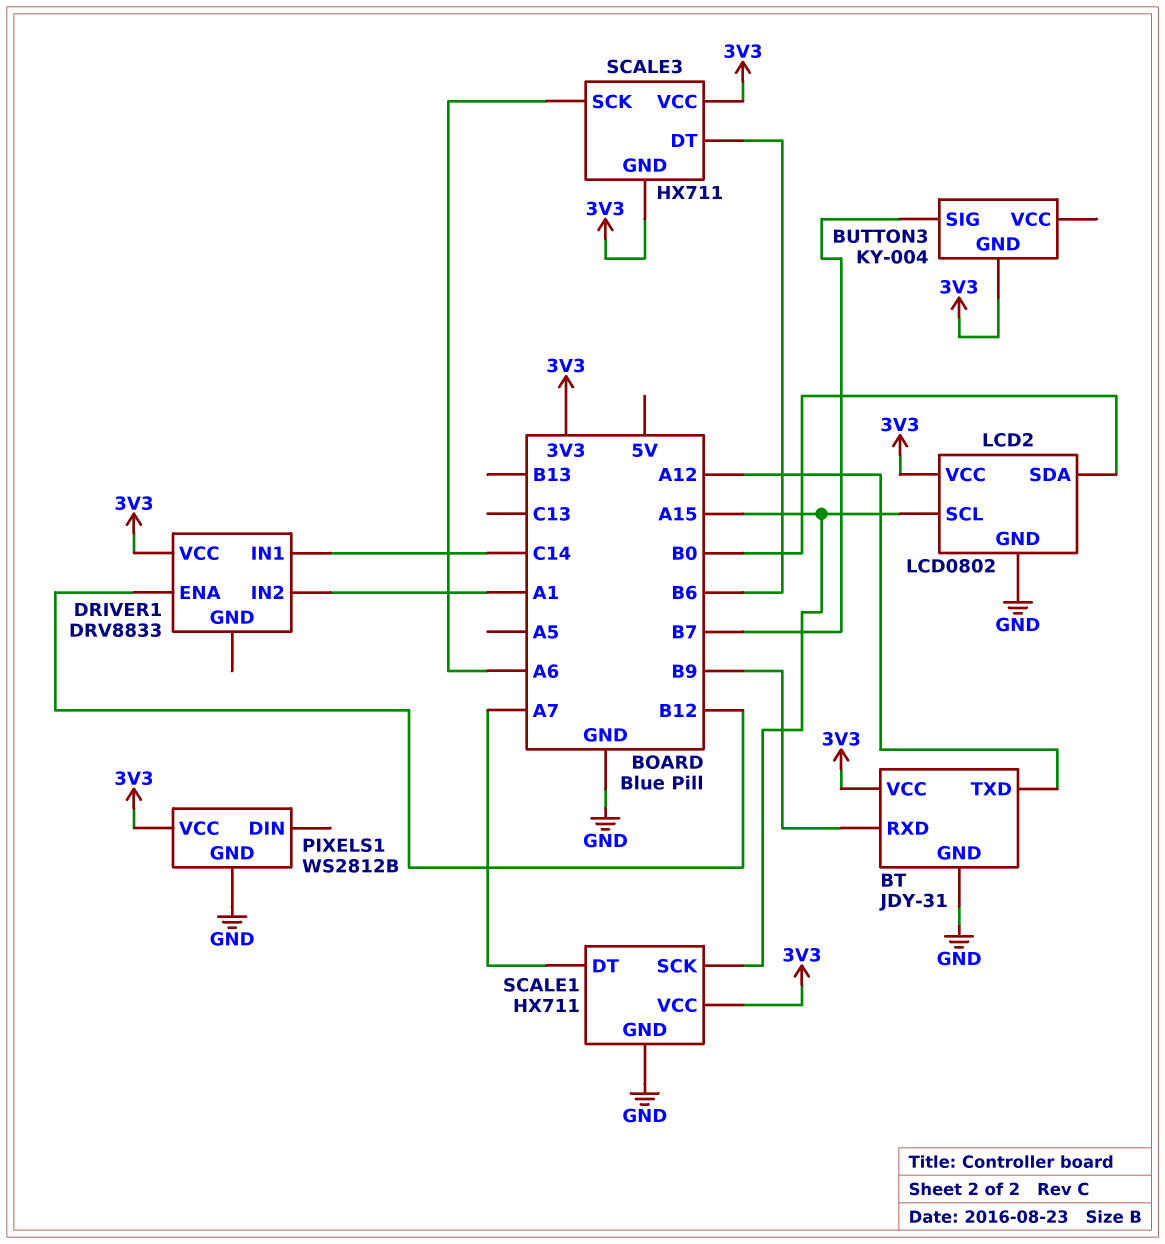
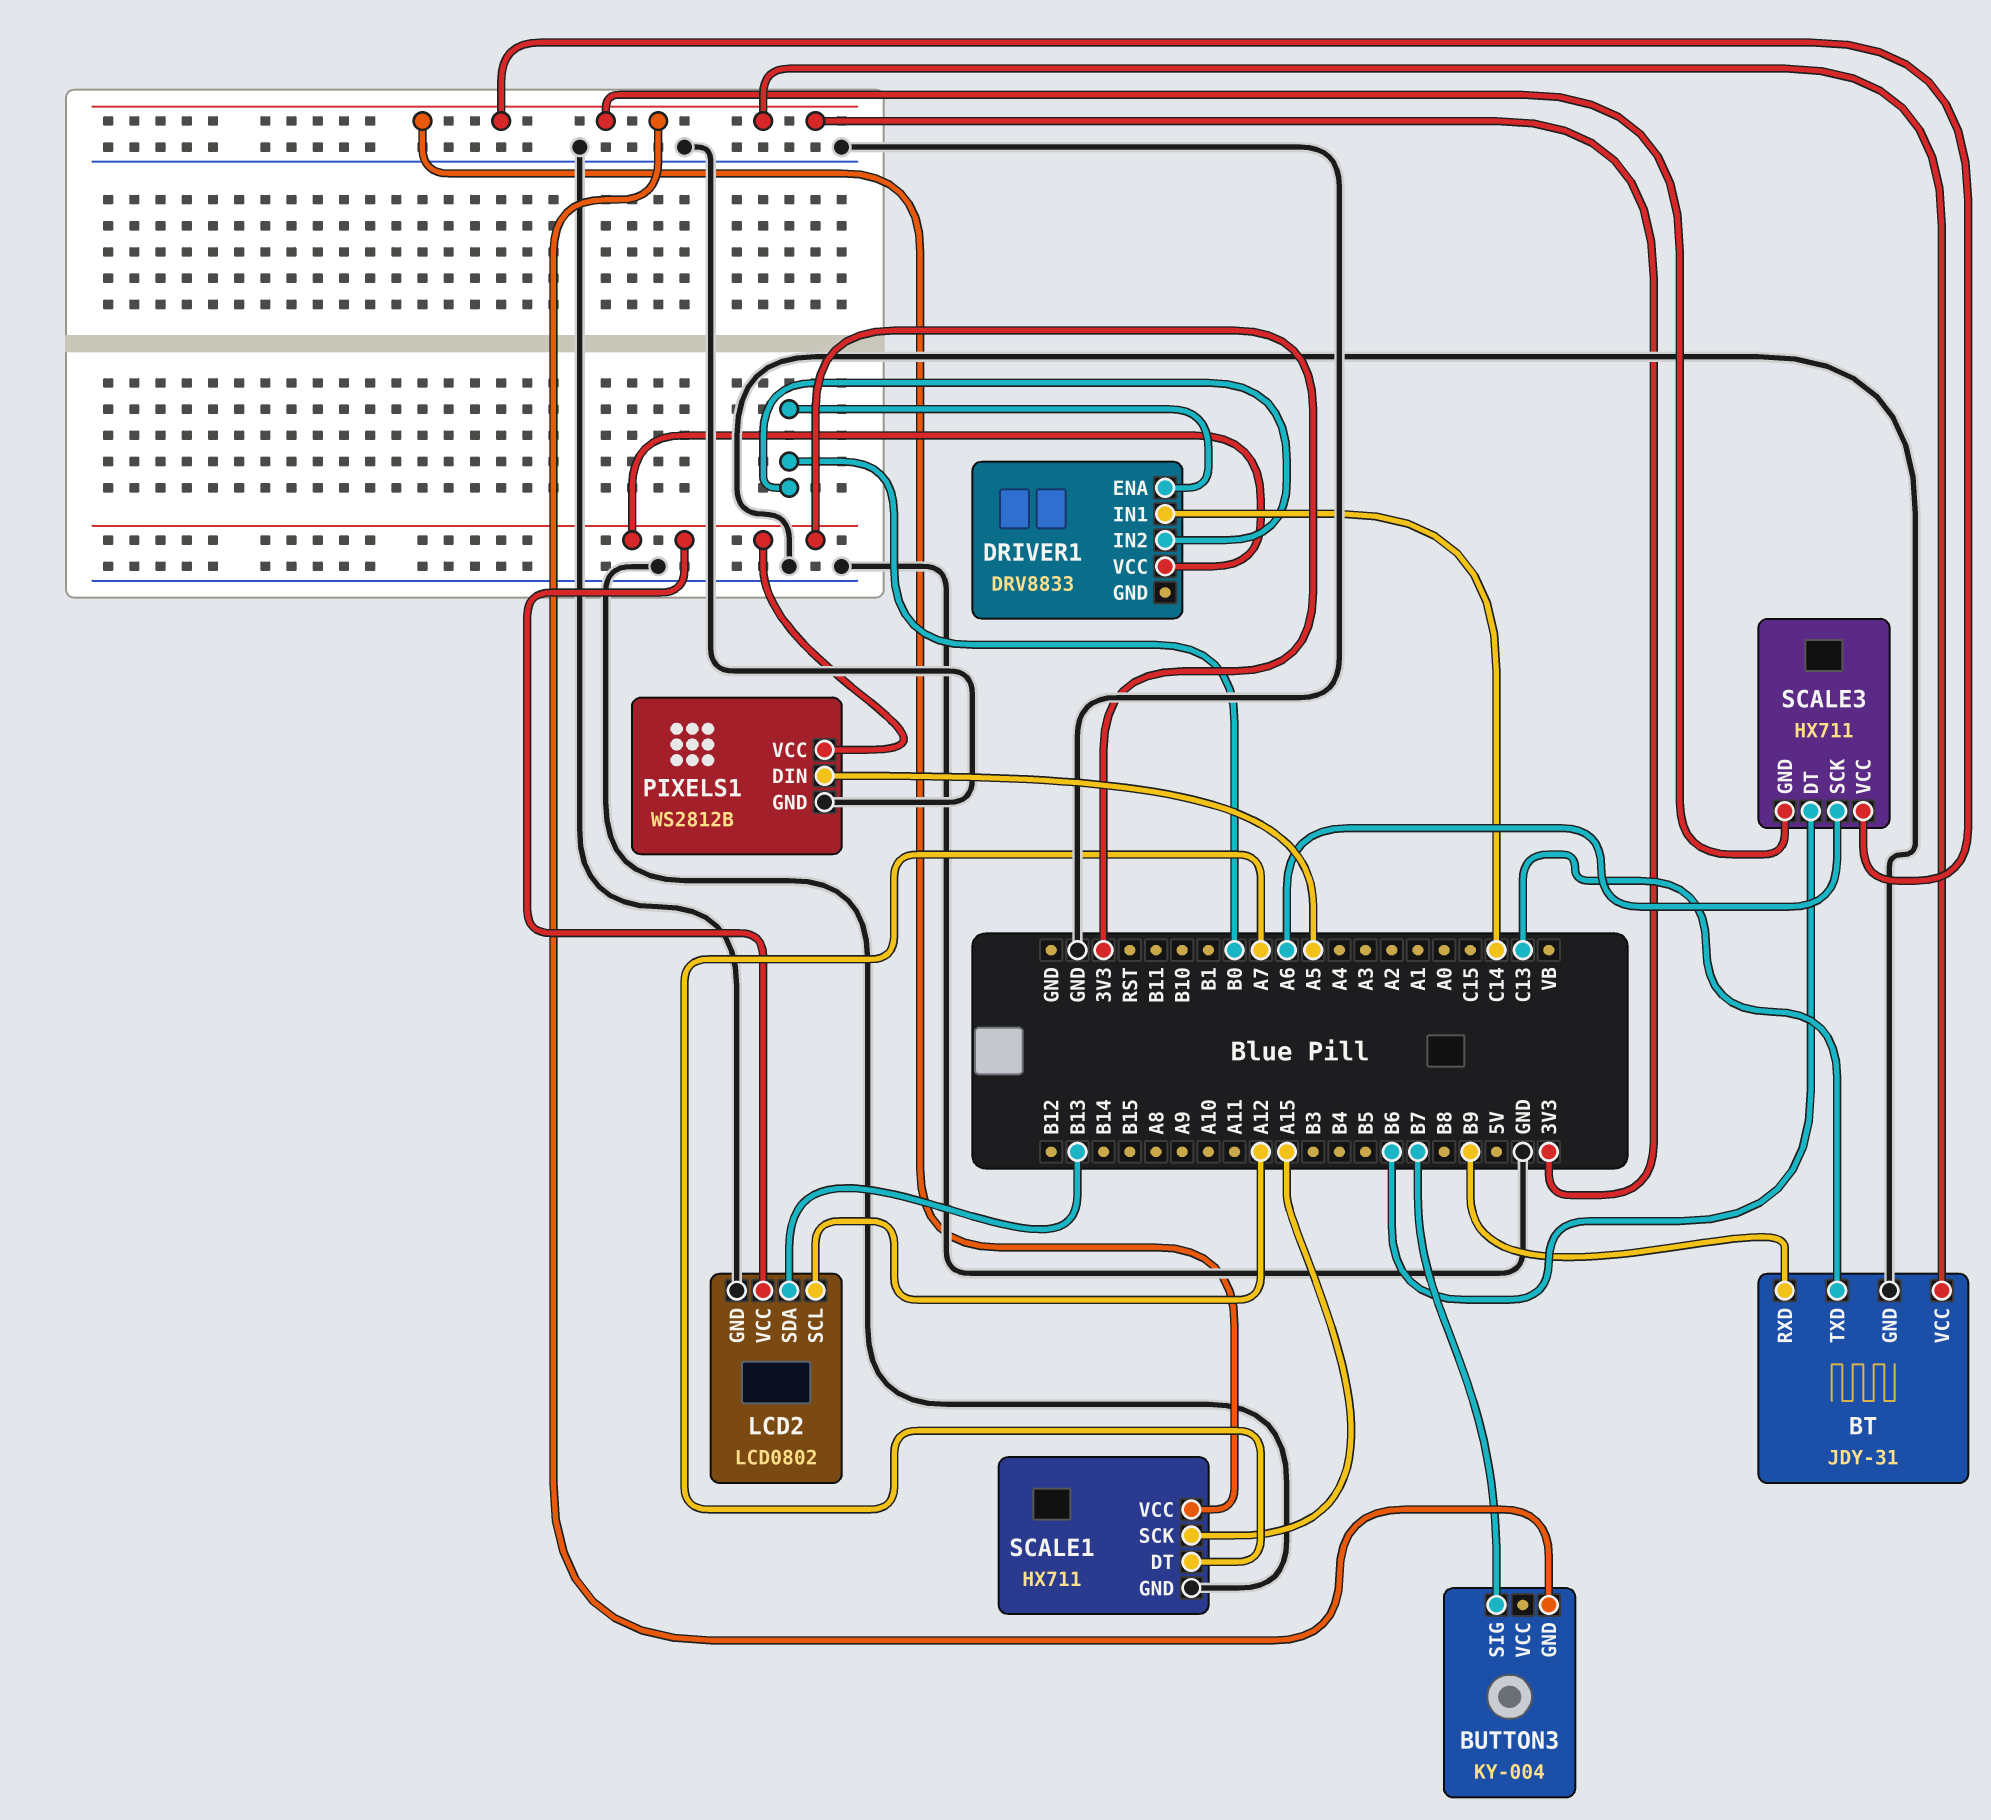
BT pin TXD: A12 -> C13
DRIVER1 pin ENA: B12 -> B0
DRIVER1 pin IN2: A1 -> B0
LCD2 pin SCL: A15 -> A12
LCD2 pin SDA: B0 -> B13
PIXELS1 pin DIN: none -> A5

